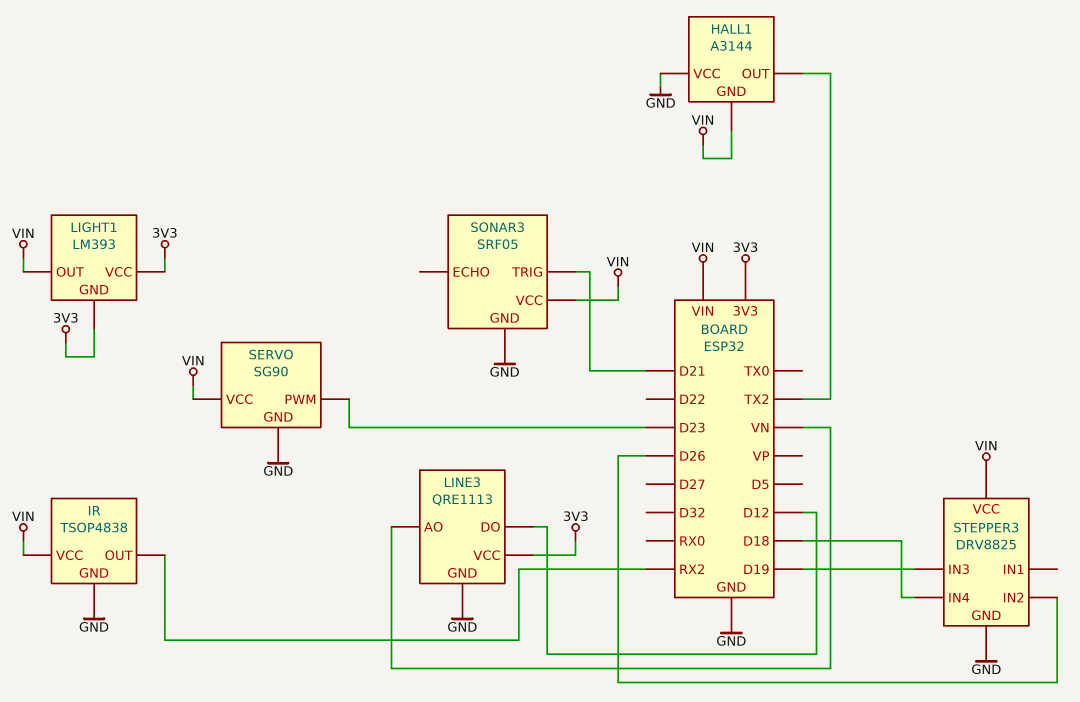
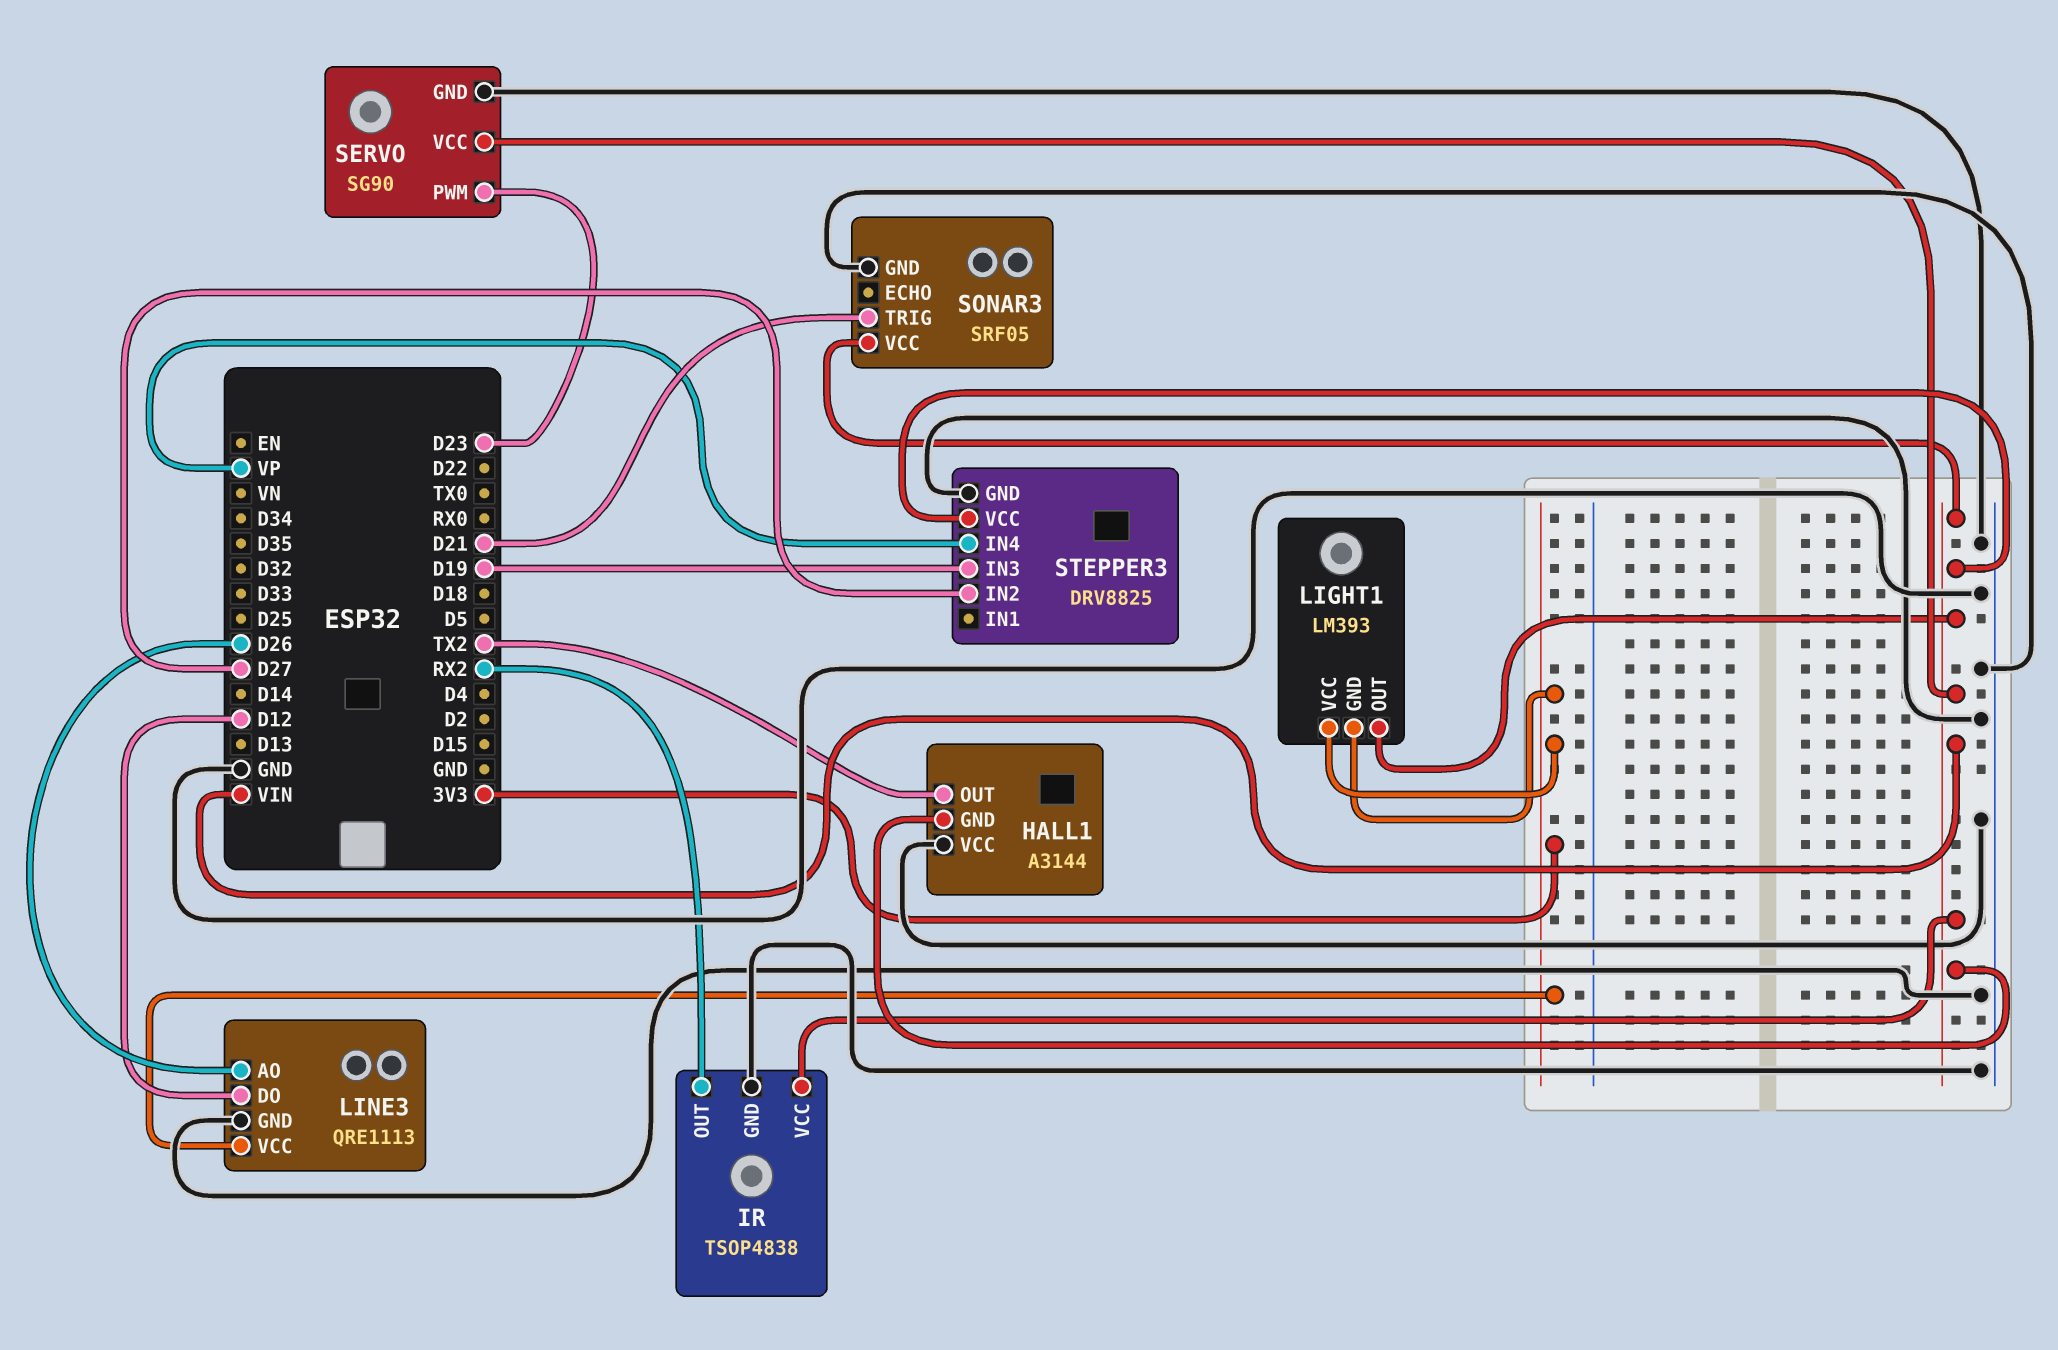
LINE3 pin AO: VN -> D26
STEPPER3 pin IN2: D26 -> D27
STEPPER3 pin IN4: D18 -> VP

